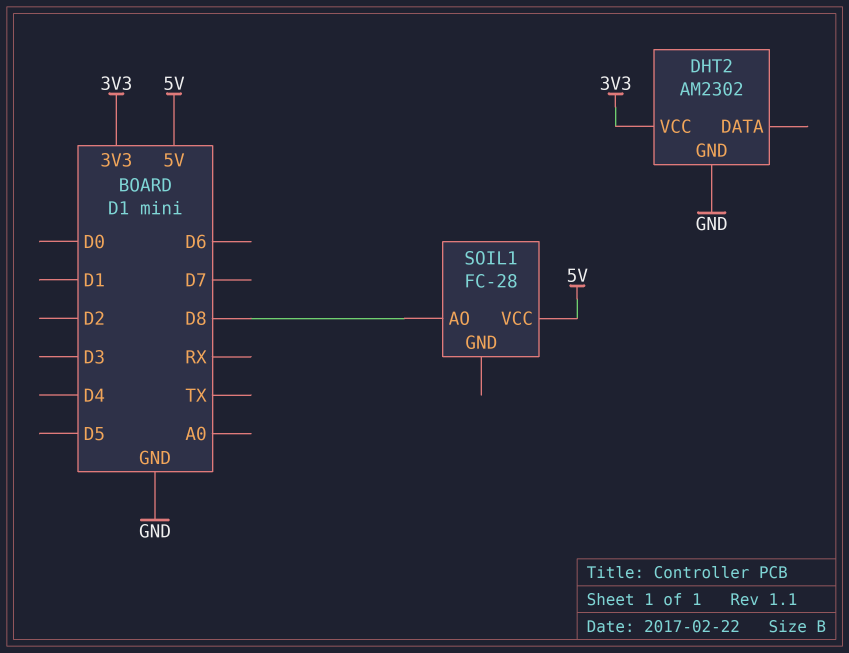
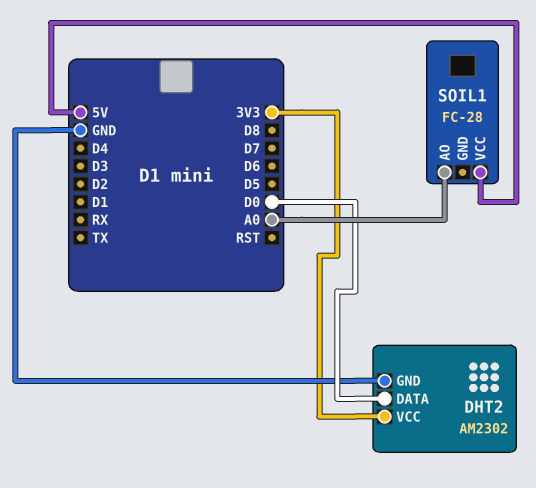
DHT2 pin DATA: none -> D0
SOIL1 pin AO: D8 -> A0

